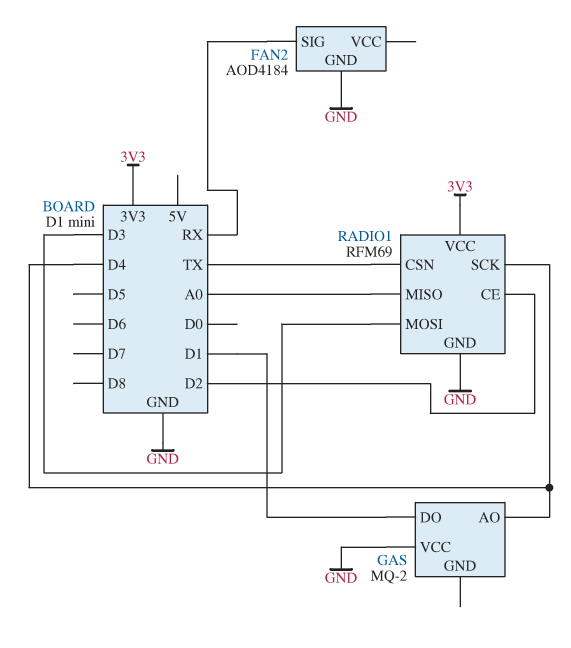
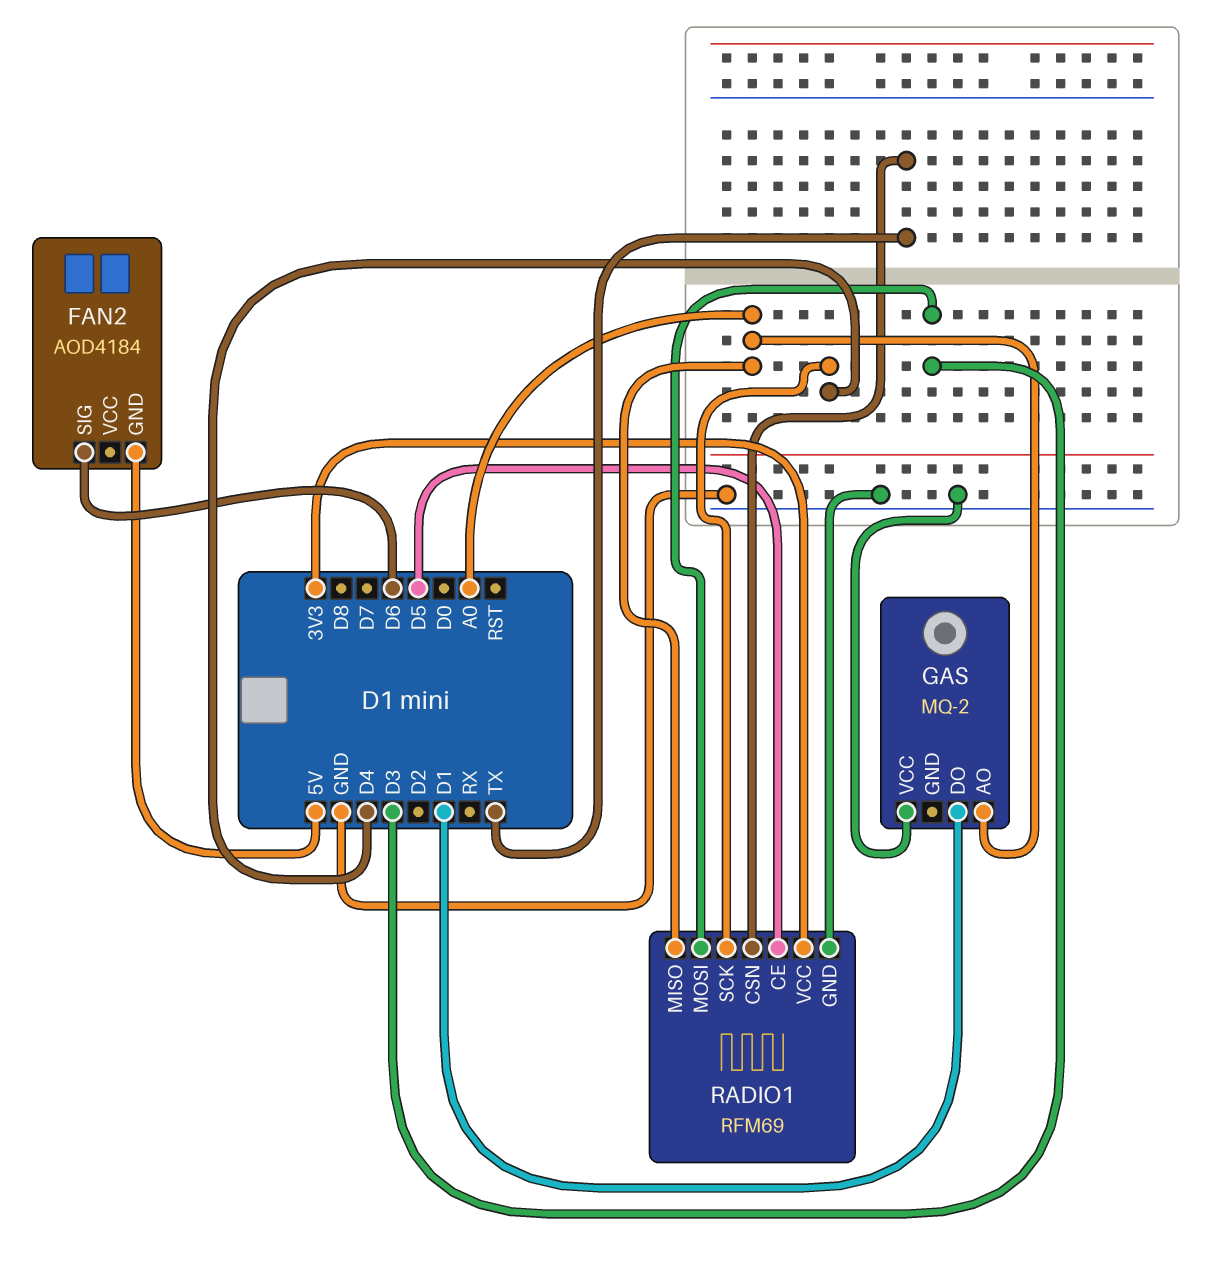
FAN2 pin GND: GND -> 5V
FAN2 pin SIG: RX -> D6
GAS pin AO: D4 -> A0
RADIO1 pin CE: D2 -> D5

